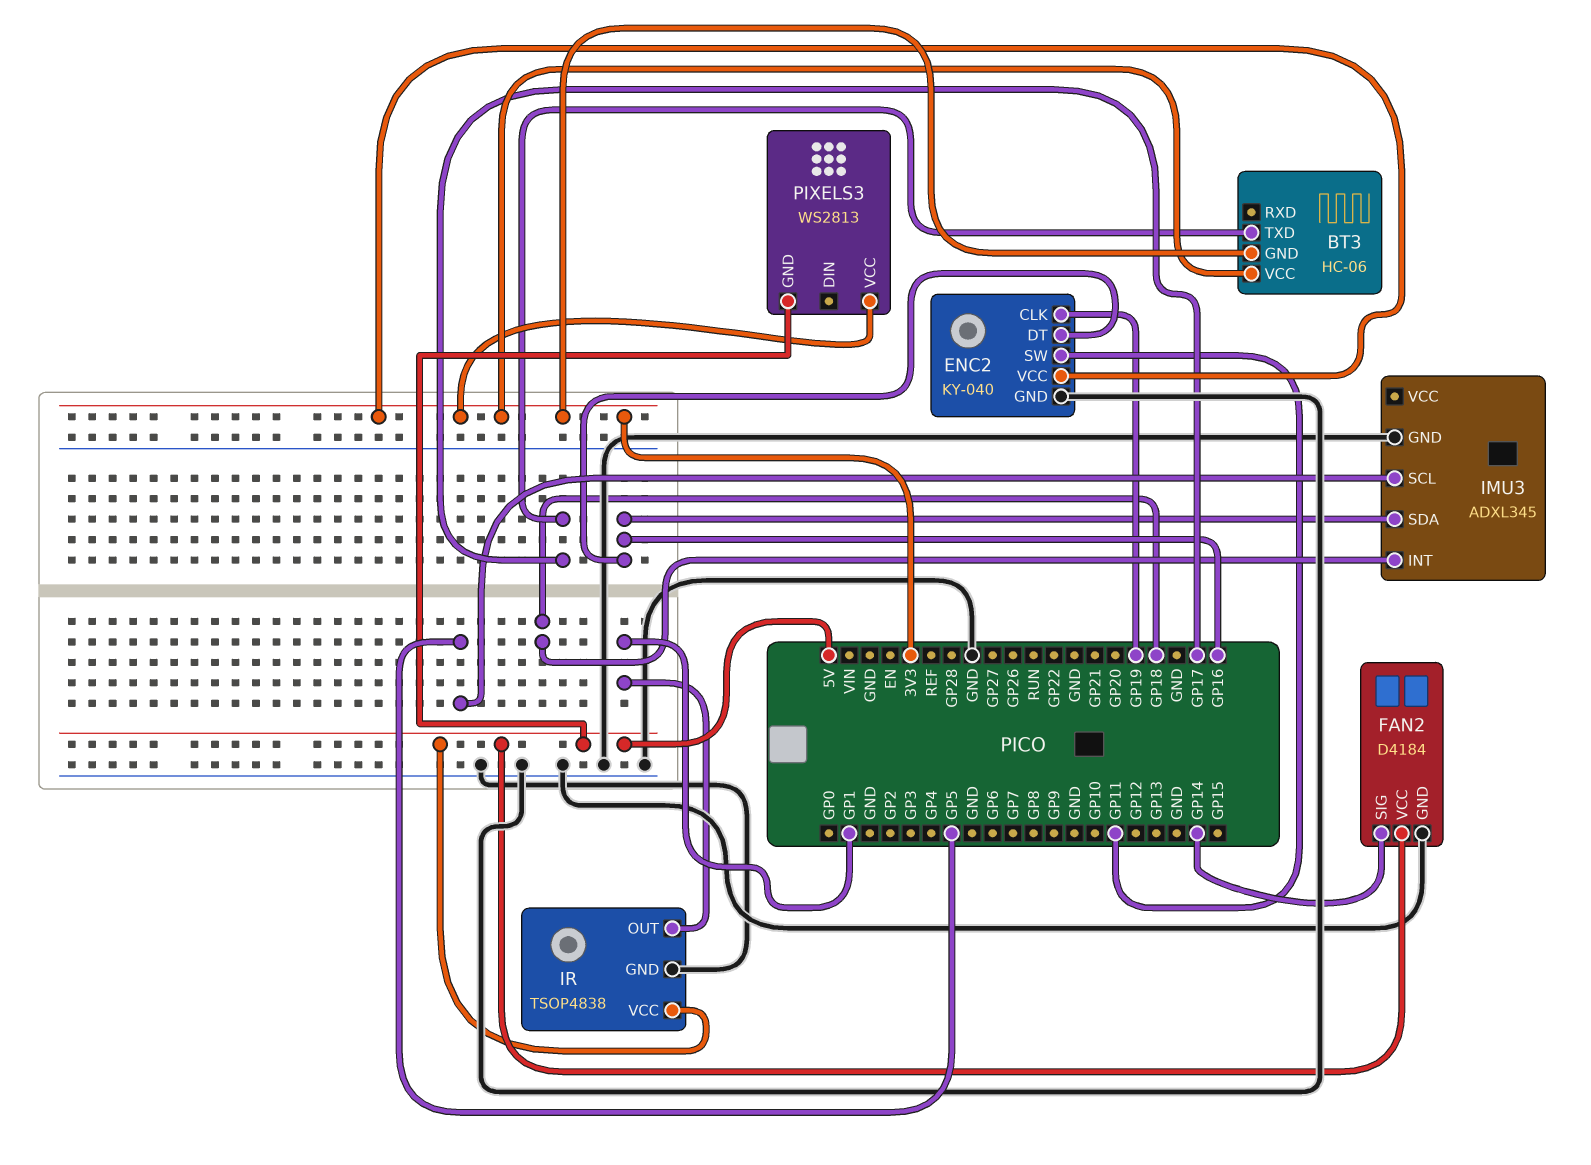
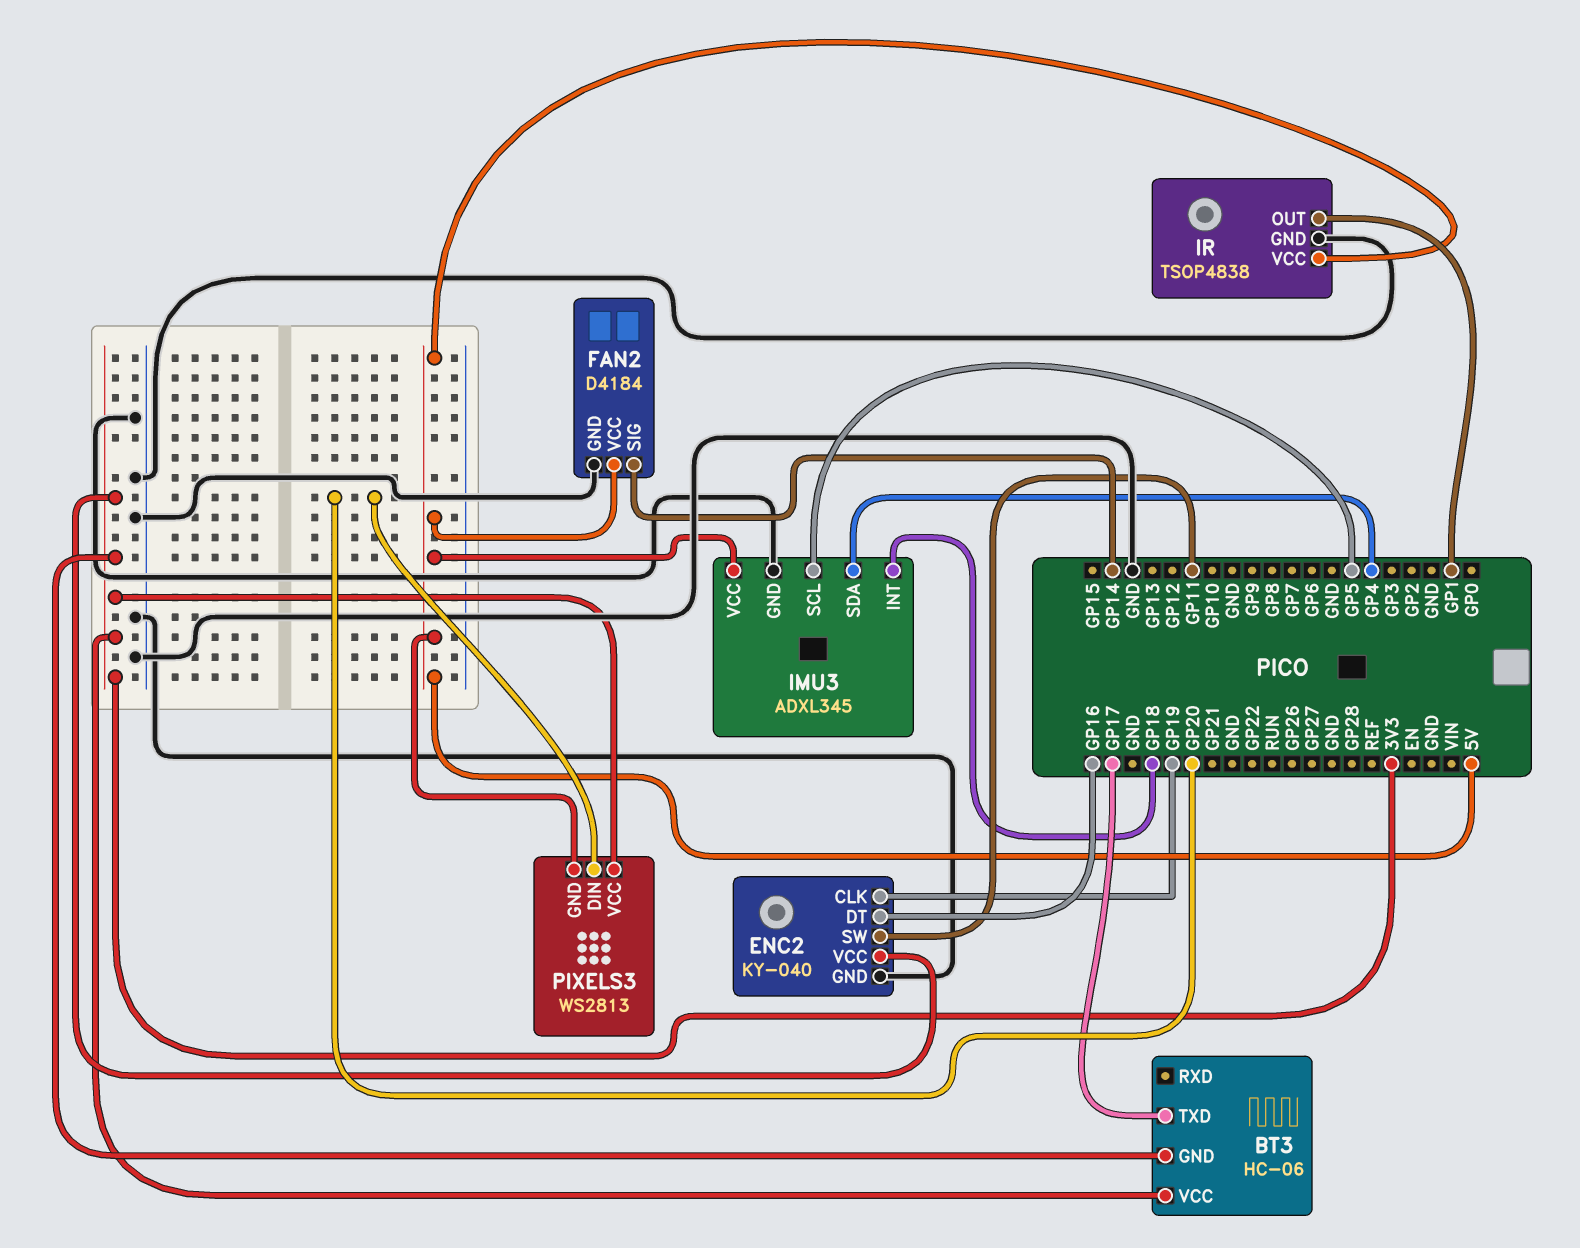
IMU3 pin SDA: GP16 -> GP4
IMU3 pin VCC: none -> 5V
PIXELS3 pin DIN: none -> GP20

